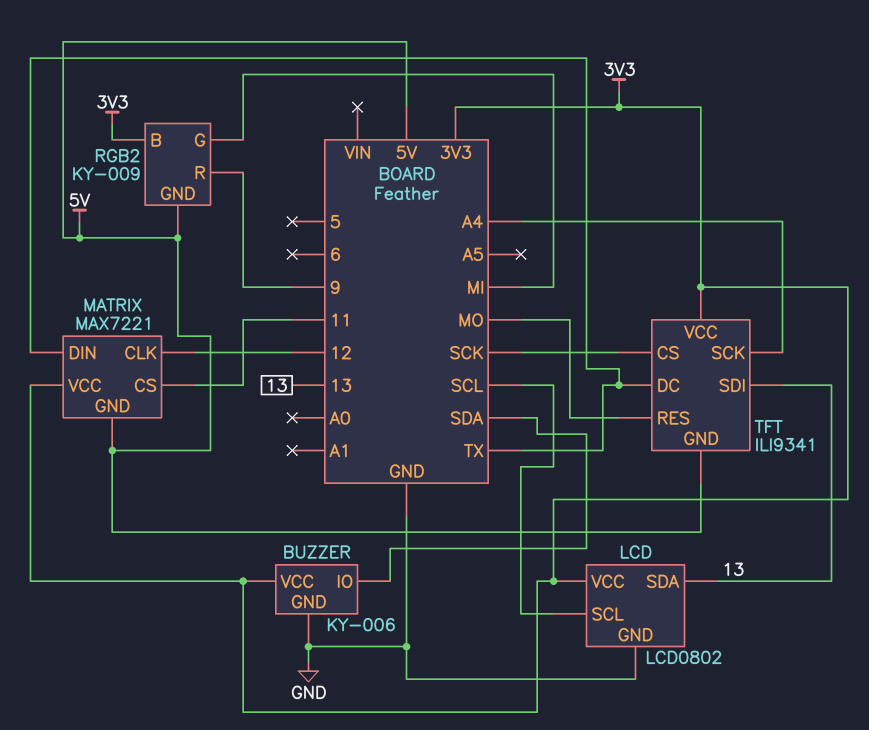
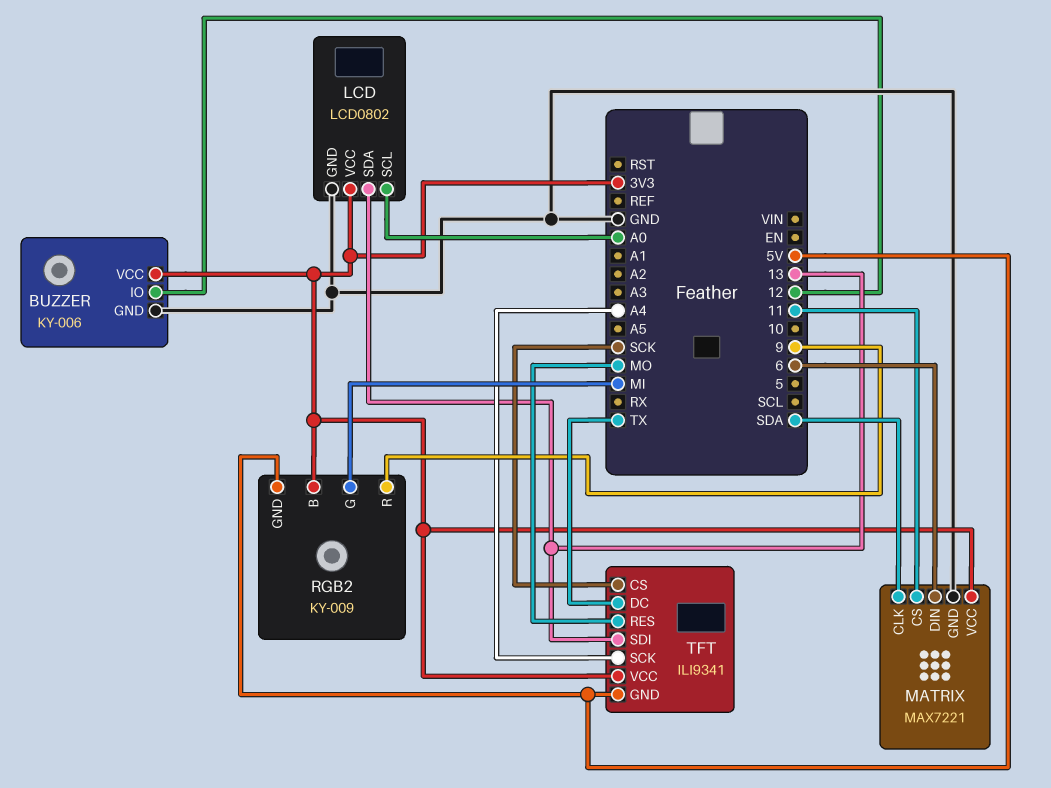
BUZZER pin IO: SDA -> 12
LCD pin SCL: SCL -> A0
MATRIX pin CLK: 12 -> SDA
MATRIX pin DIN: TX -> 6
MATRIX pin GND: 5V -> GND

